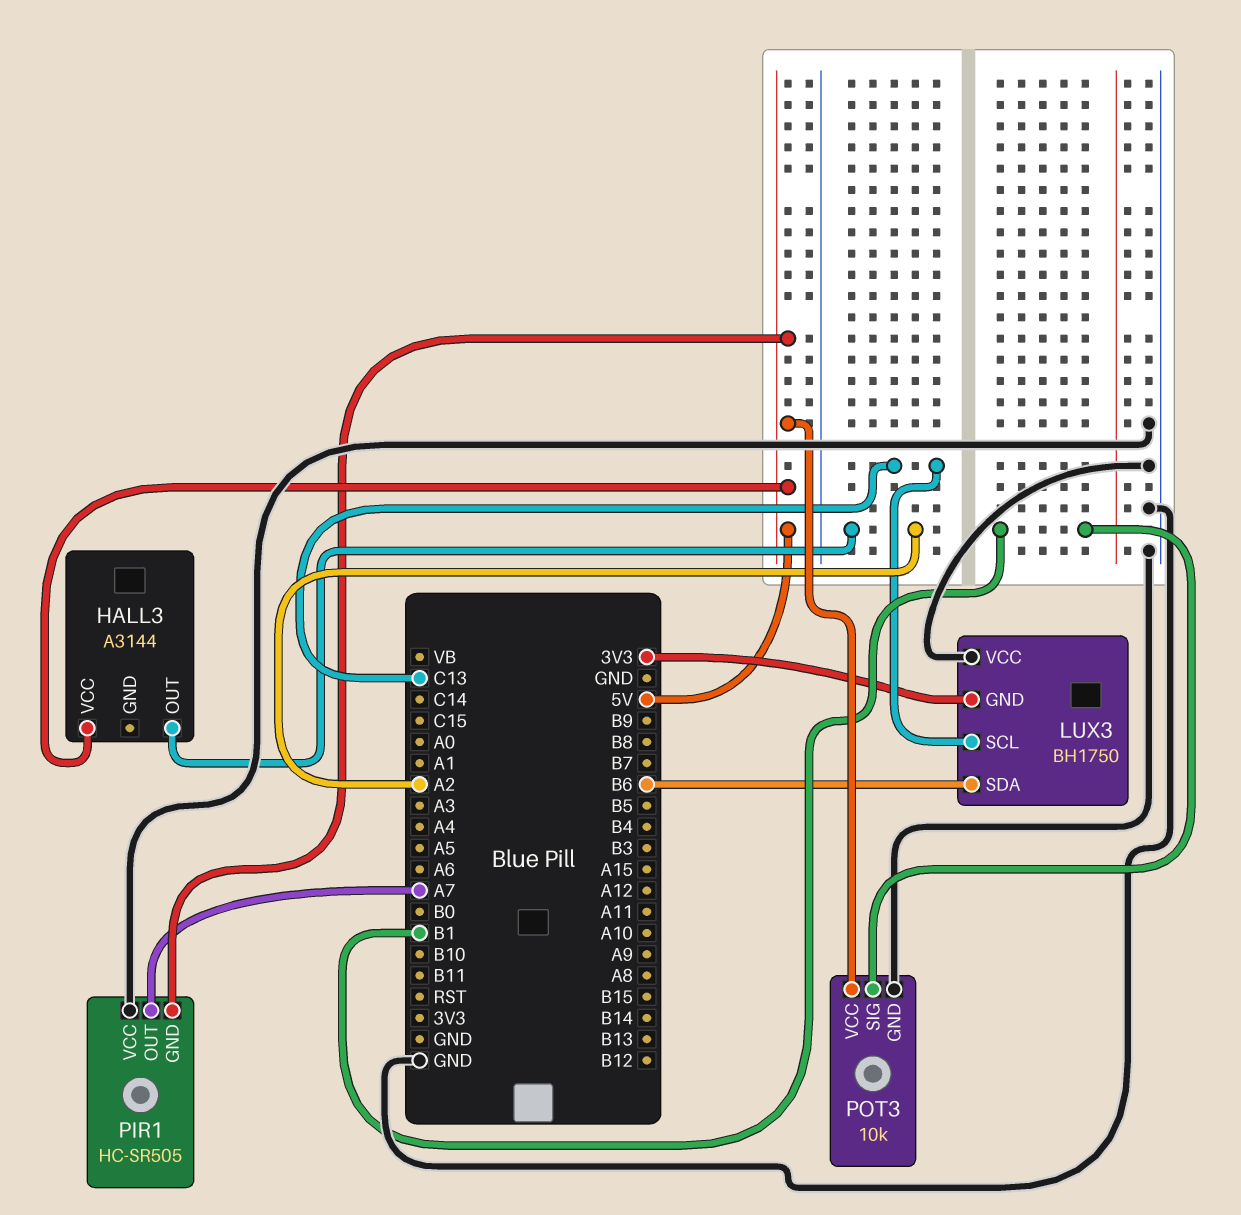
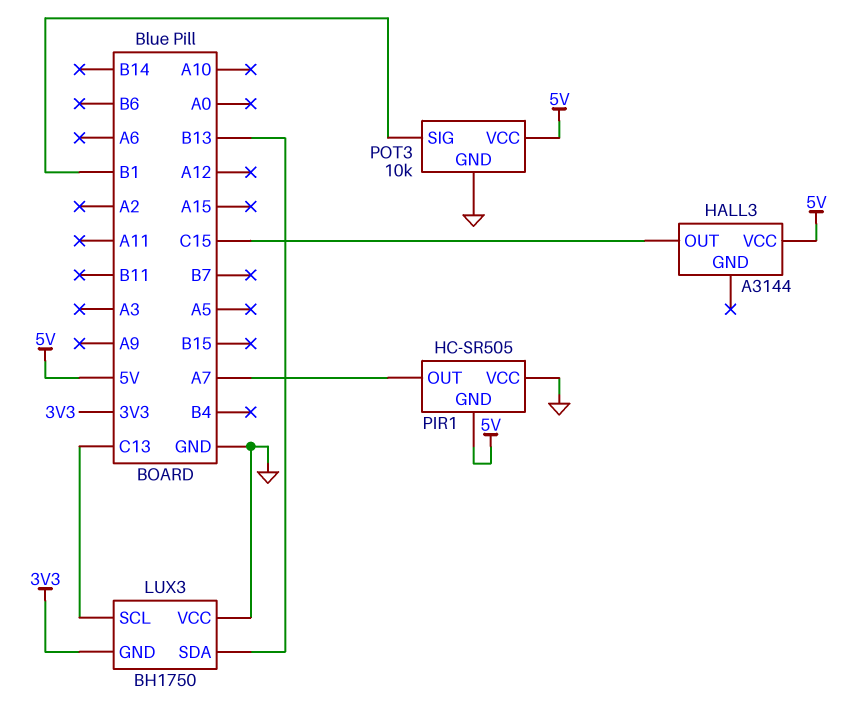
HALL3 pin OUT: A2 -> C15
LUX3 pin SDA: B6 -> B13

